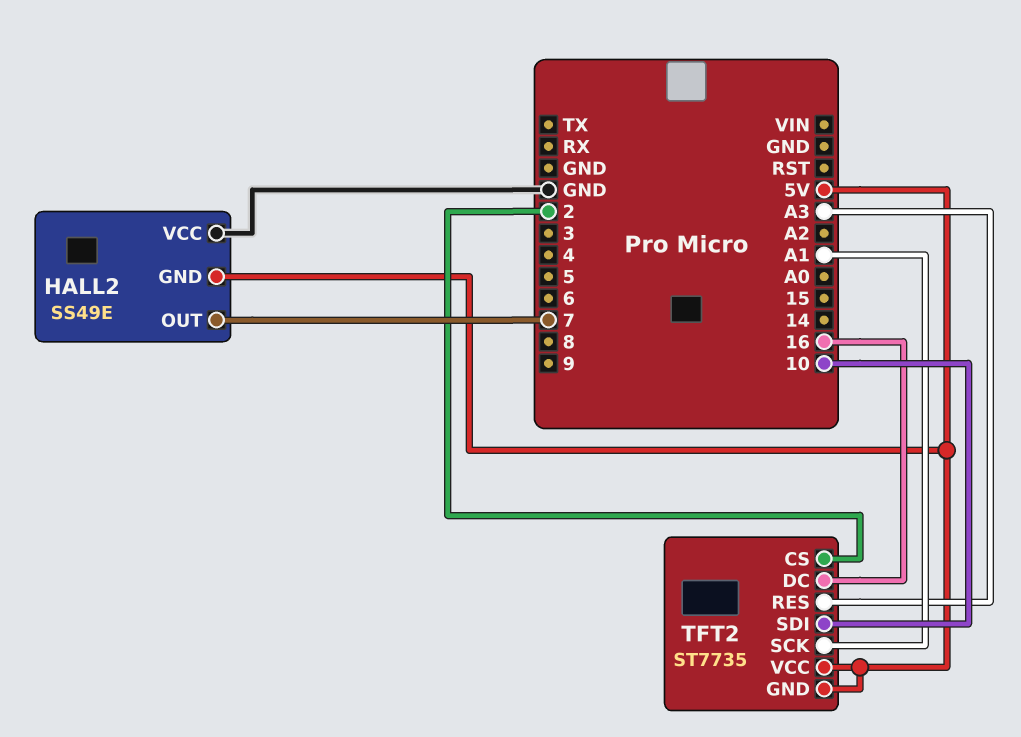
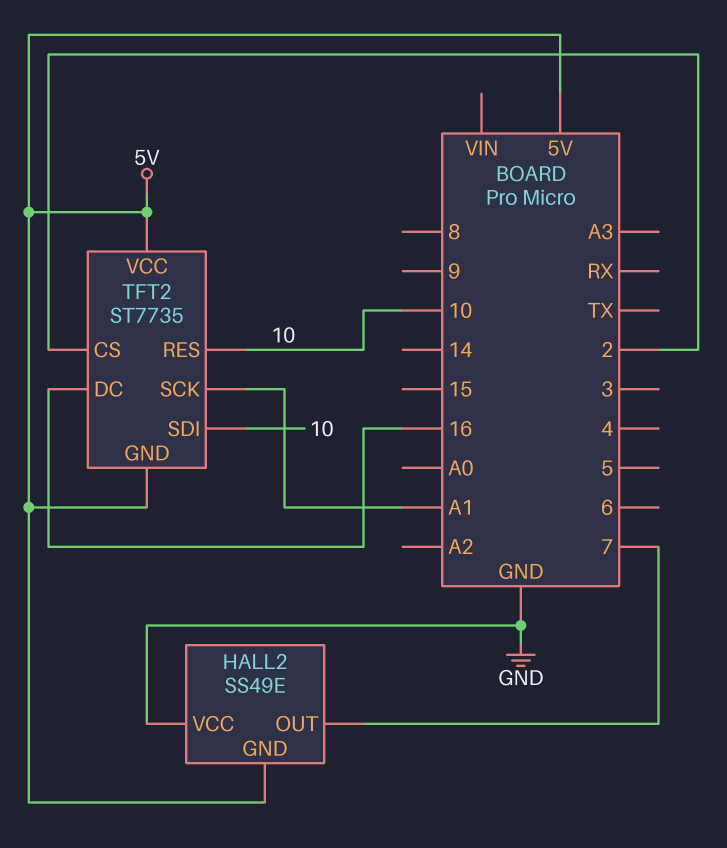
TFT2 pin RES: A3 -> 10

